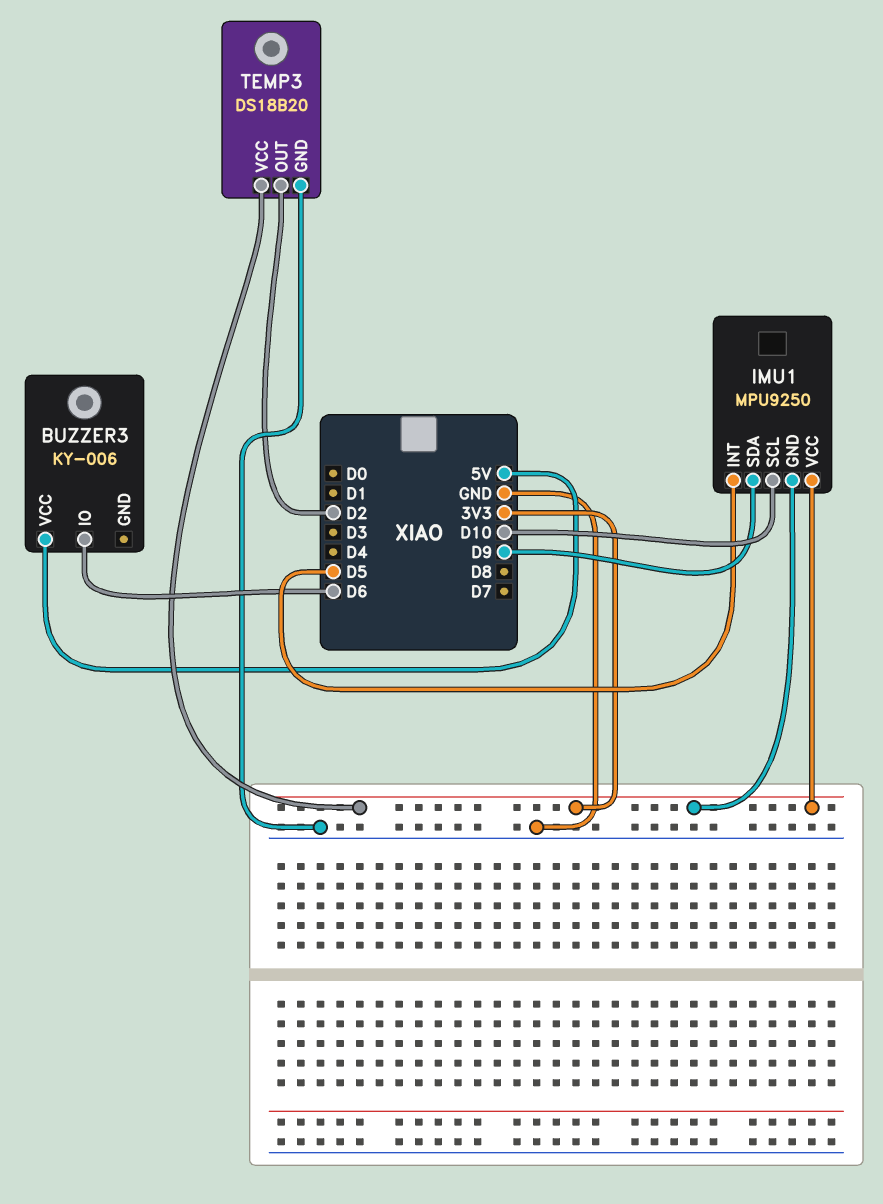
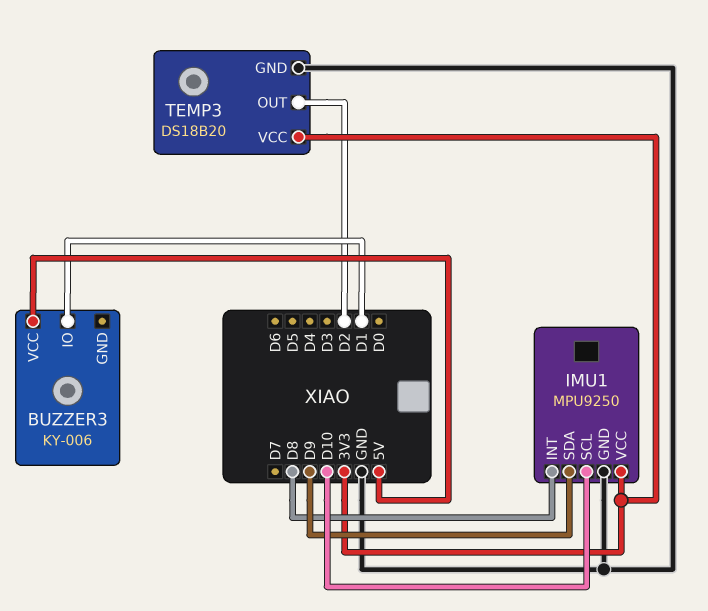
BUZZER3 pin IO: D6 -> D1
IMU1 pin GND: 3V3 -> GND
IMU1 pin INT: D5 -> D8

